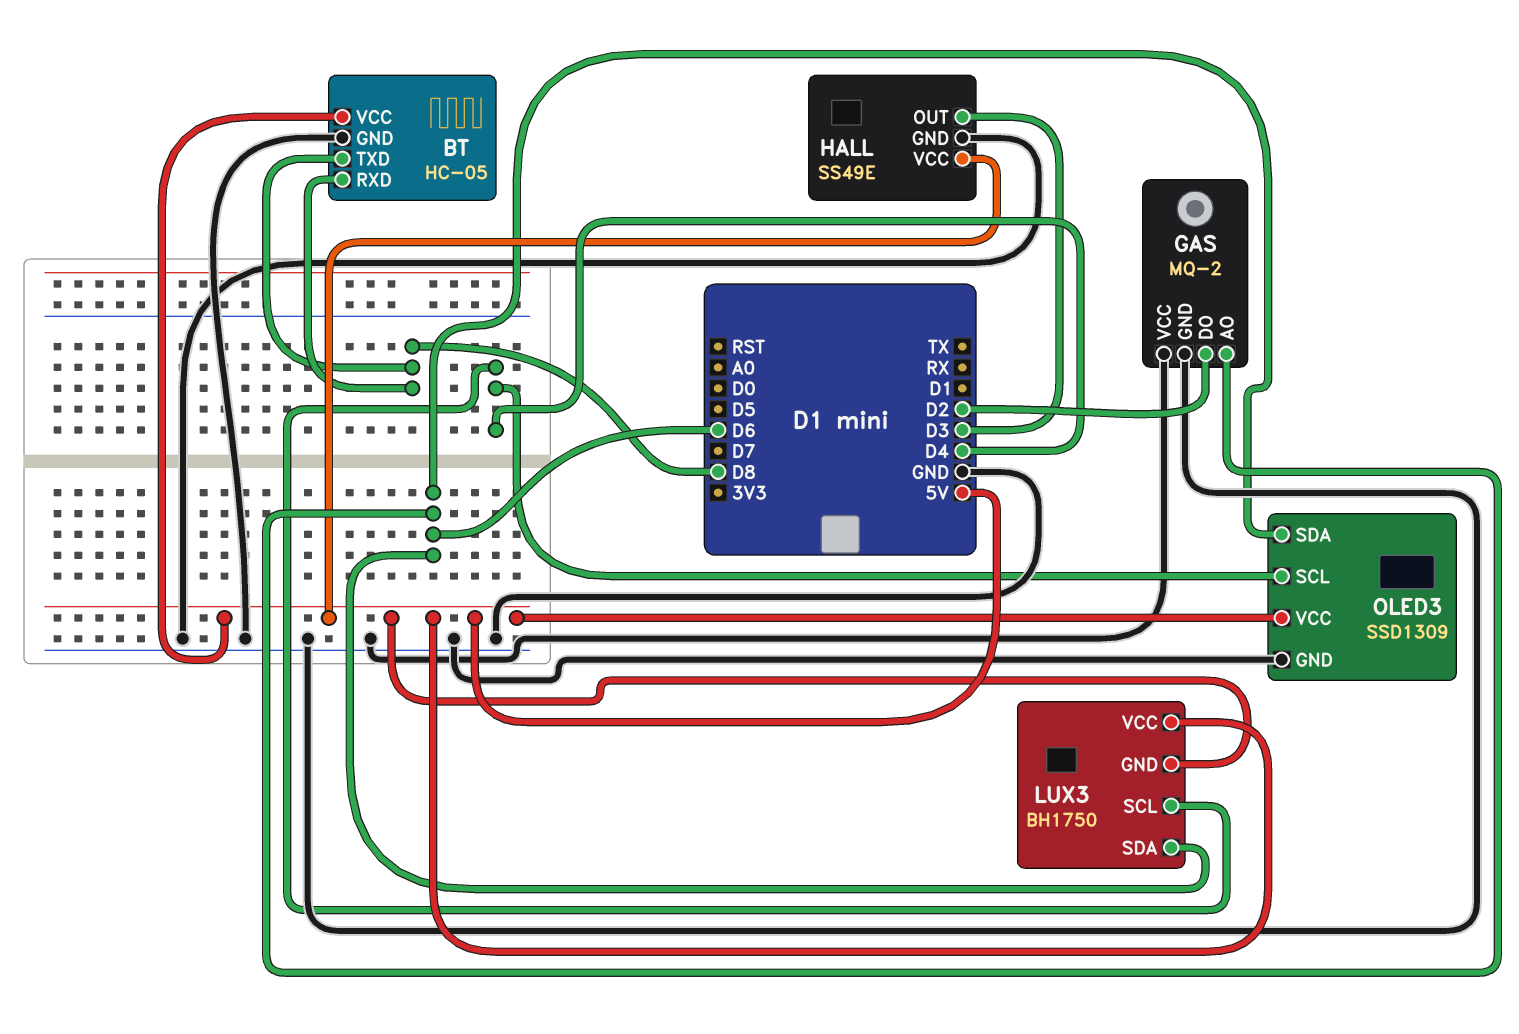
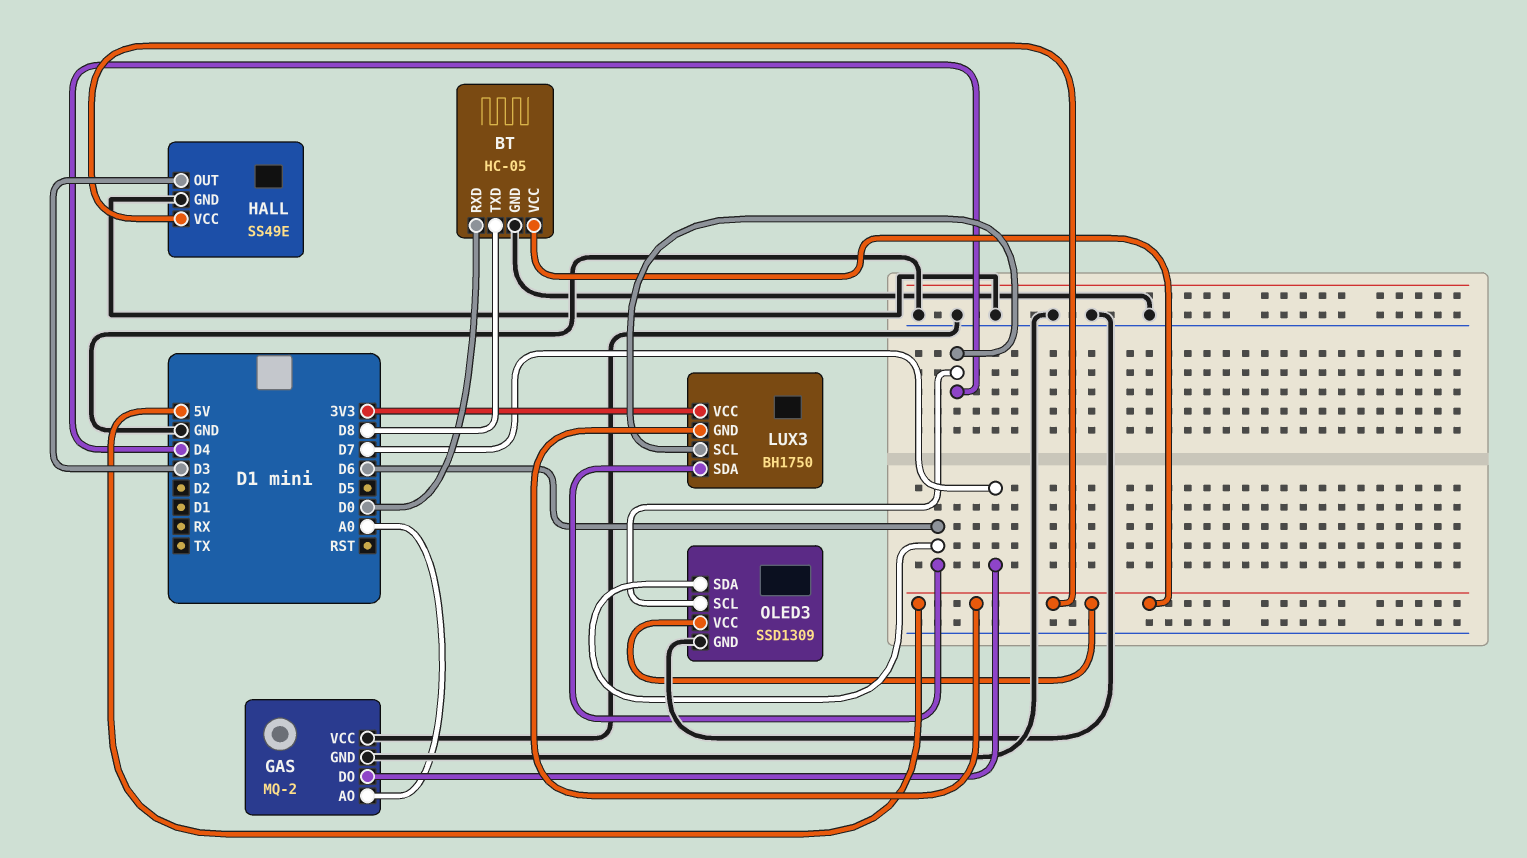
BT pin RXD: D8 -> D0
GAS pin AO: D6 -> A0
GAS pin DO: D2 -> D7
LUX3 pin VCC: 5V -> 3V3

